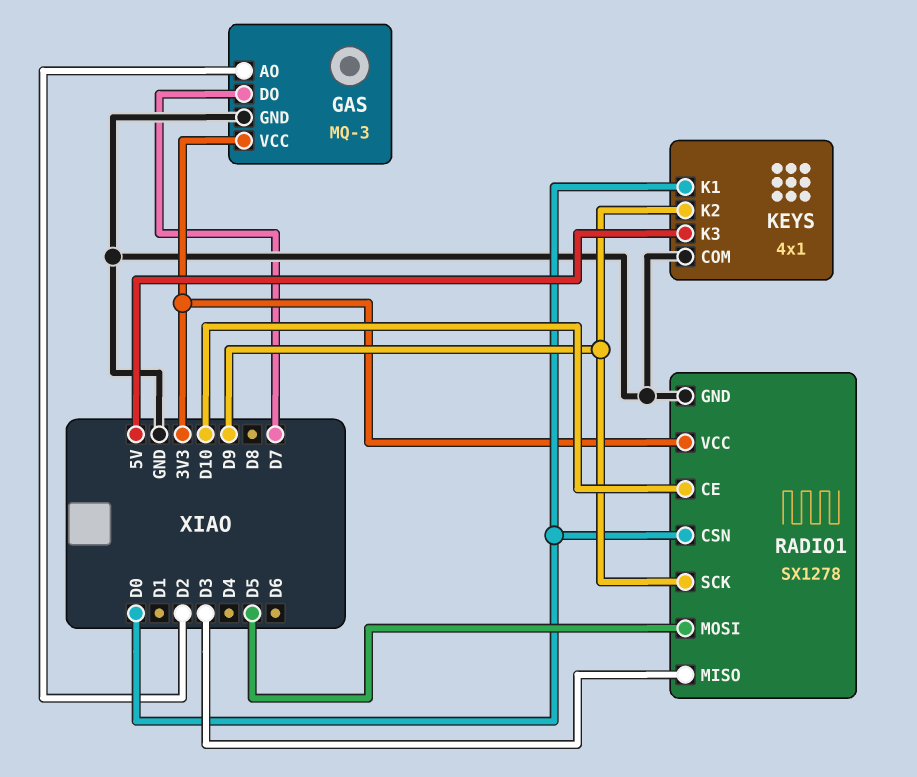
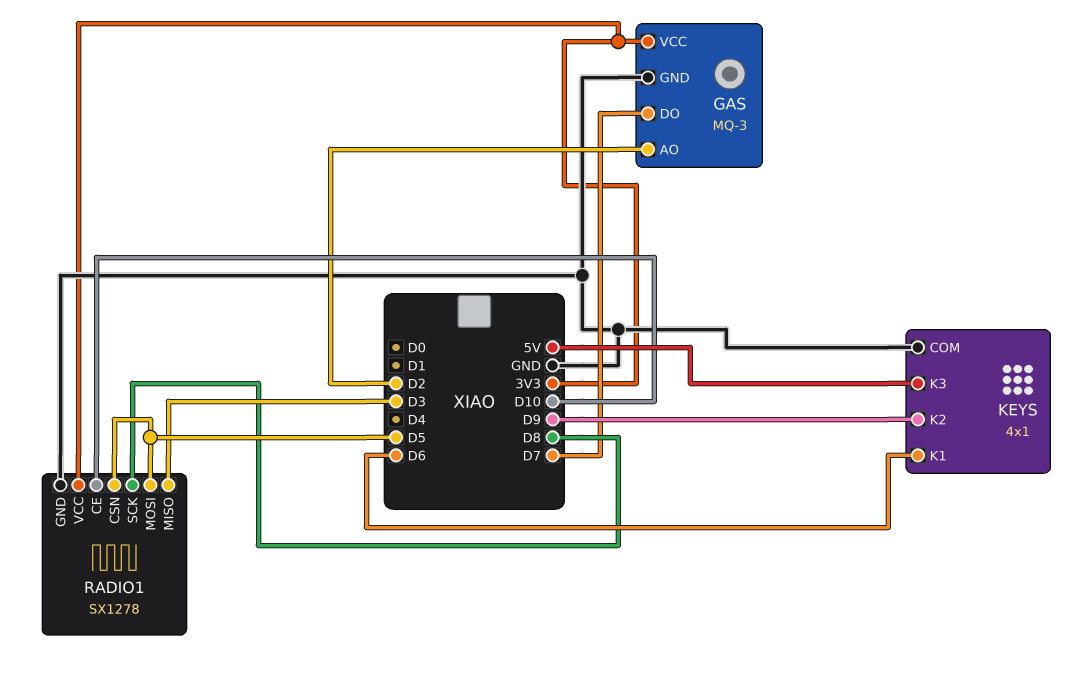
KEYS pin K1: D0 -> D6
RADIO1 pin CSN: D0 -> D5
RADIO1 pin SCK: D9 -> D8

